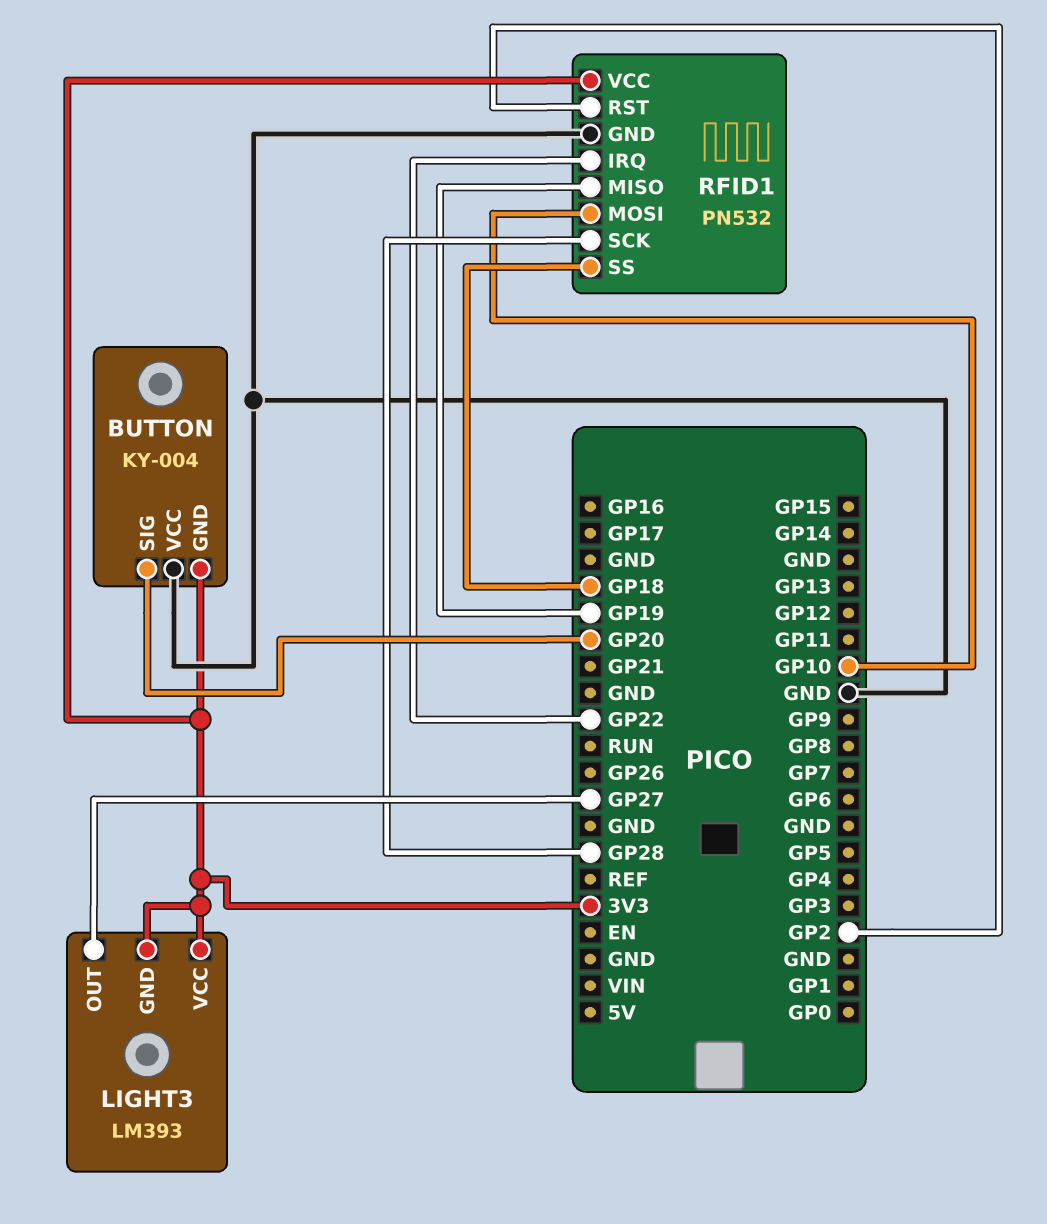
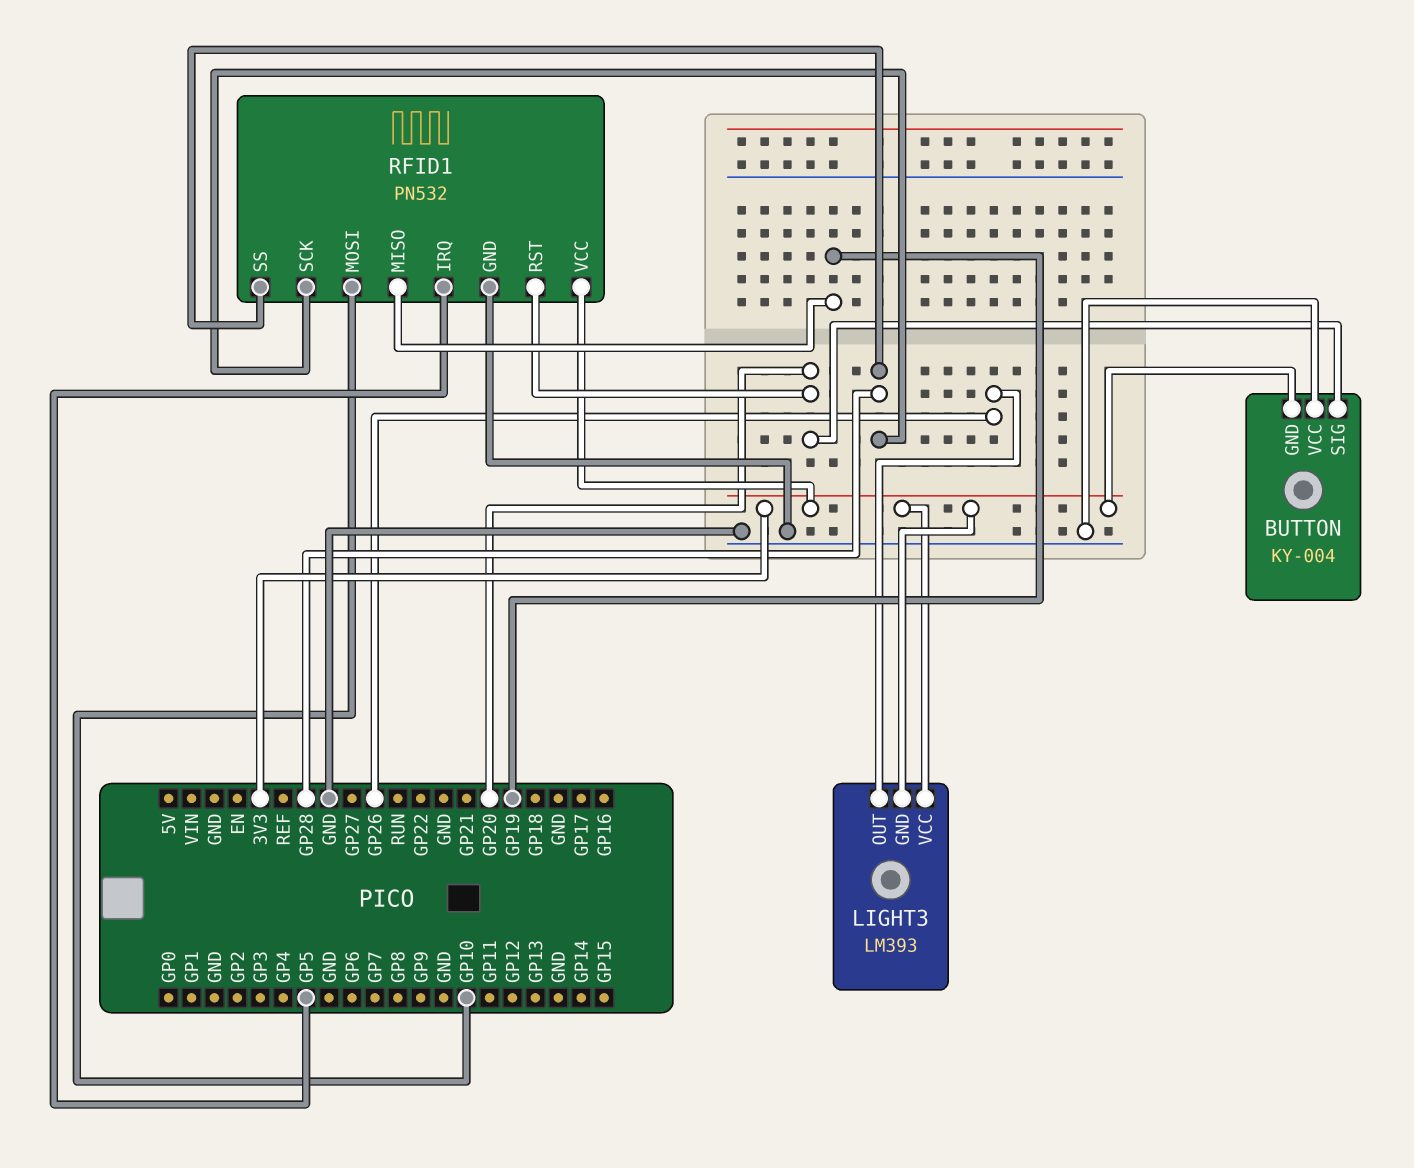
LIGHT3 pin OUT: GP27 -> GP26
RFID1 pin IRQ: GP22 -> GP5
RFID1 pin RST: GP2 -> GP20
RFID1 pin SS: GP18 -> GP28

